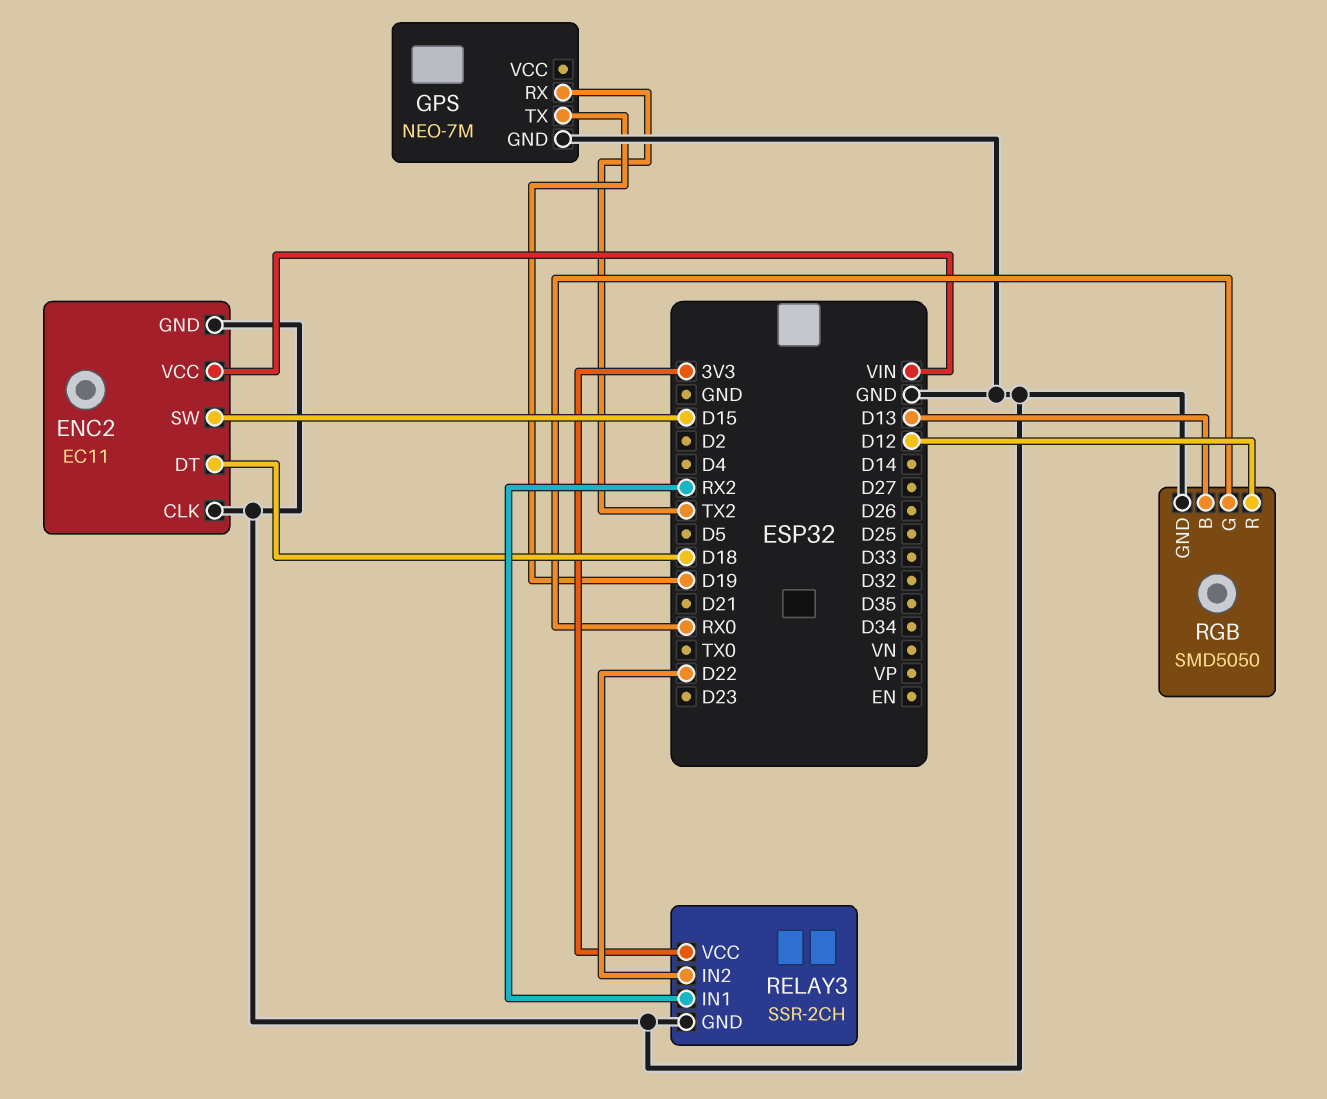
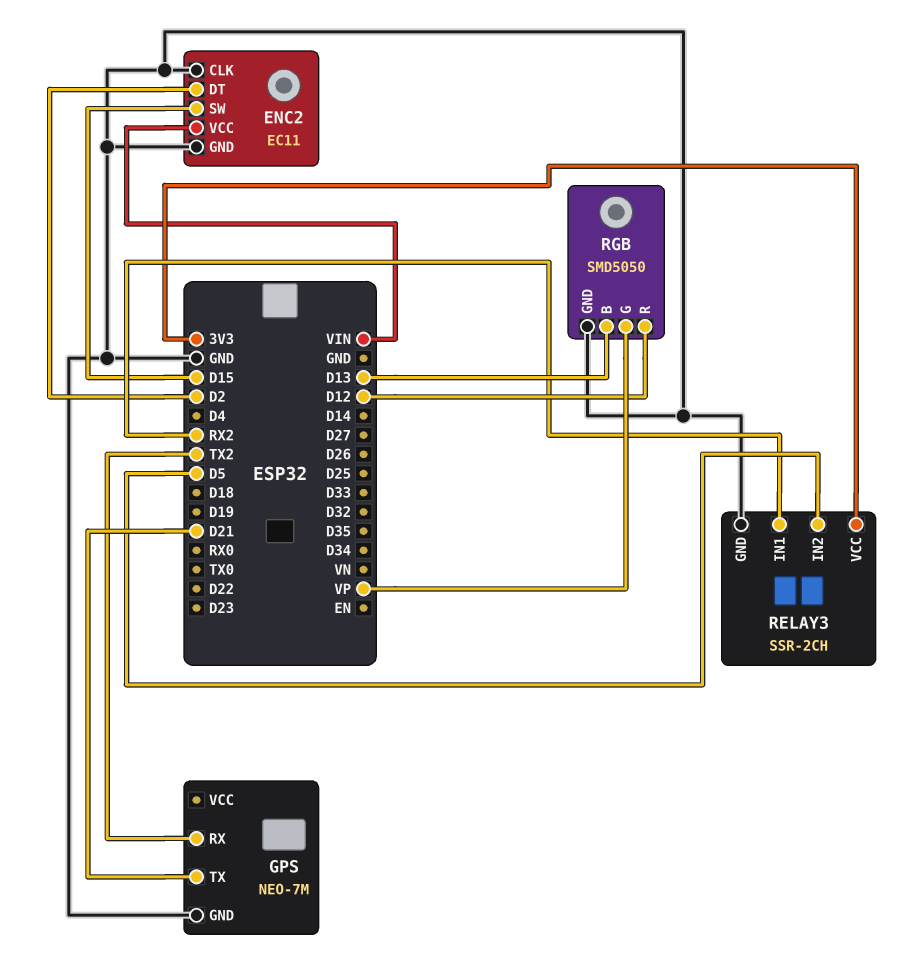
ENC2 pin DT: D18 -> D2
GPS pin TX: D19 -> D21
RELAY3 pin IN2: D22 -> D5
RGB pin G: RX0 -> VP

